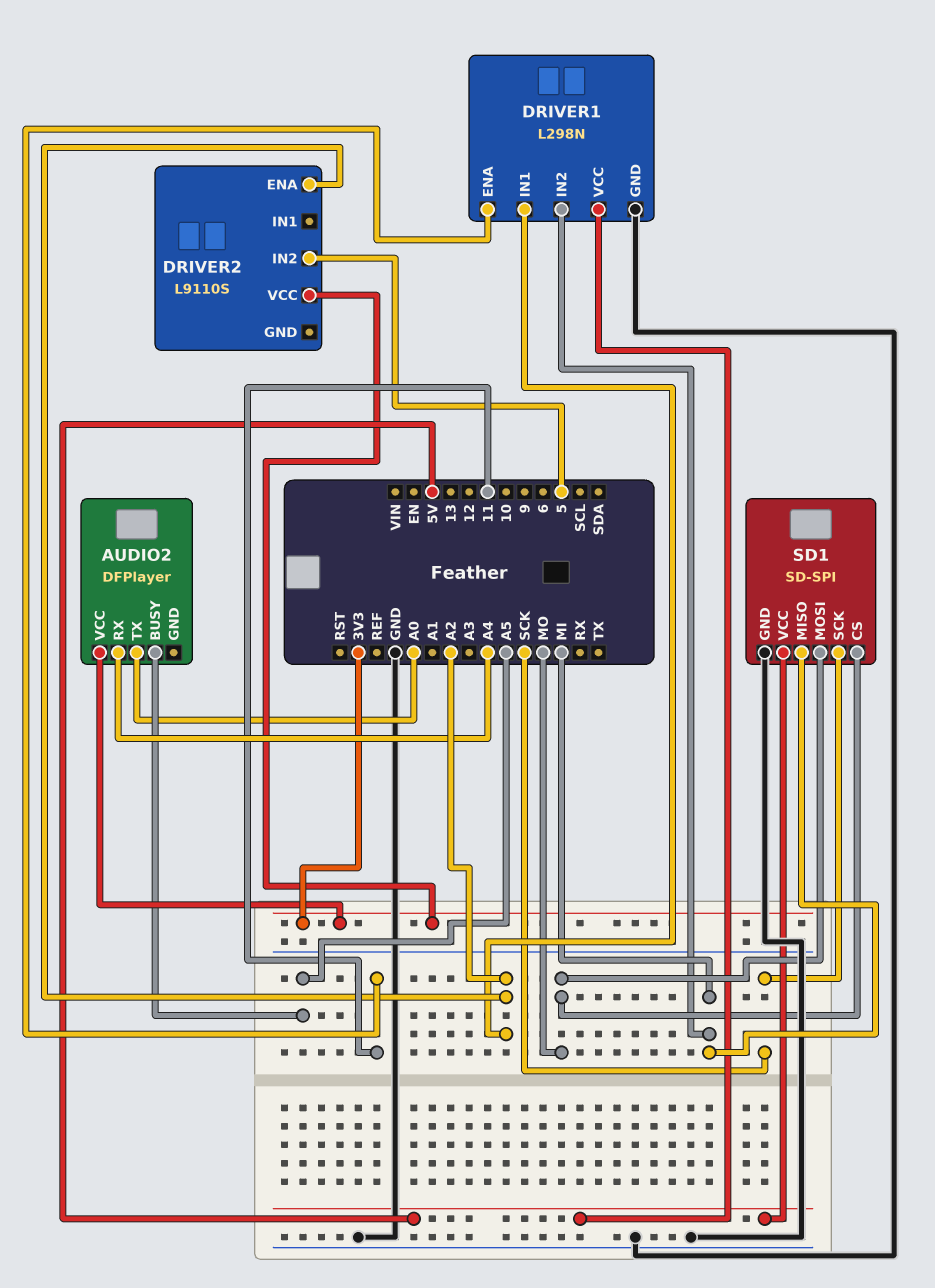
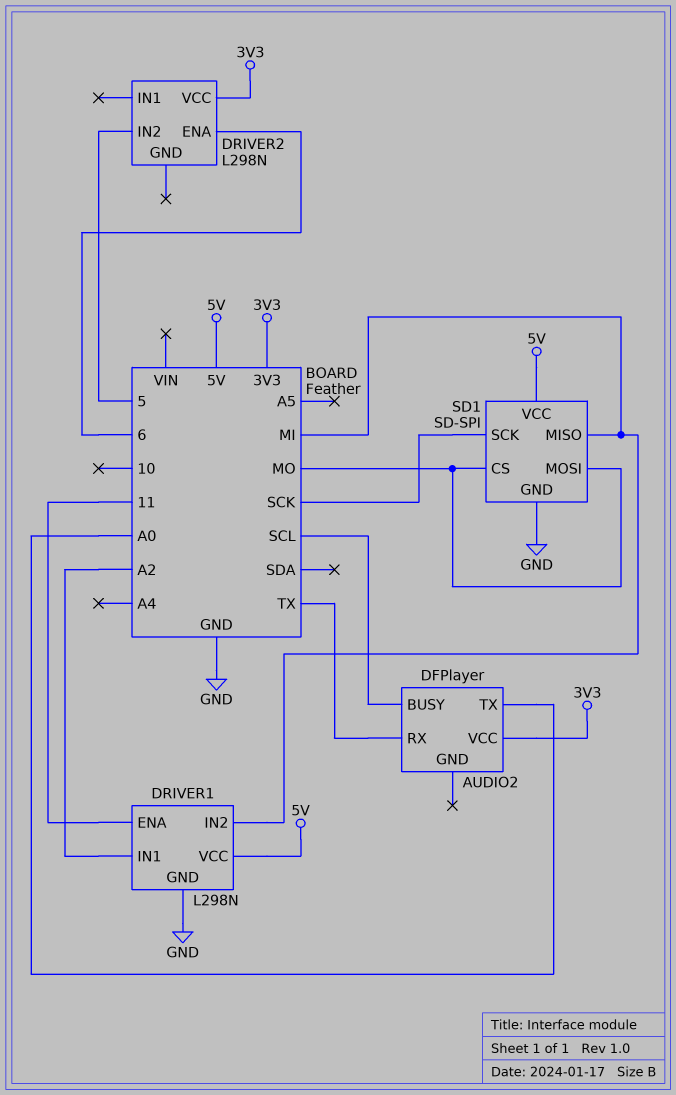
AUDIO2 pin BUSY: A5 -> SCL
AUDIO2 pin RX: A4 -> TX
DRIVER2: L9110S -> L298N
DRIVER2 pin ENA: A2 -> 6

